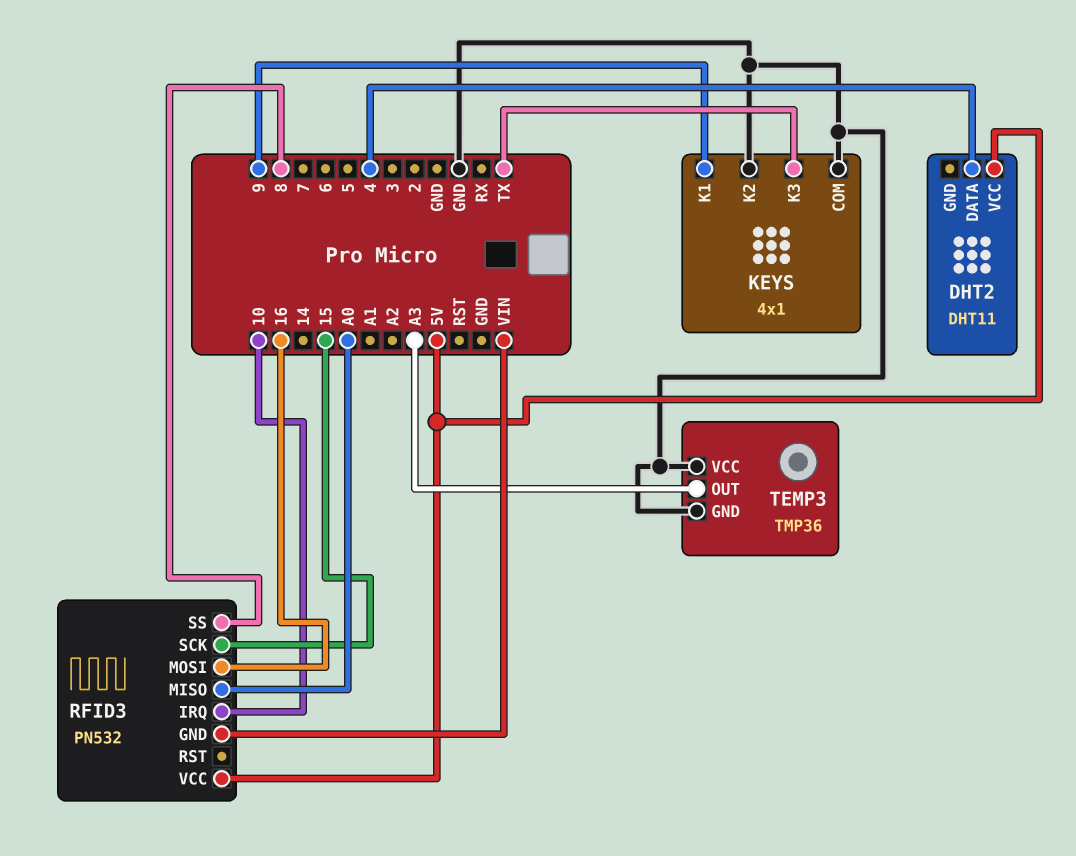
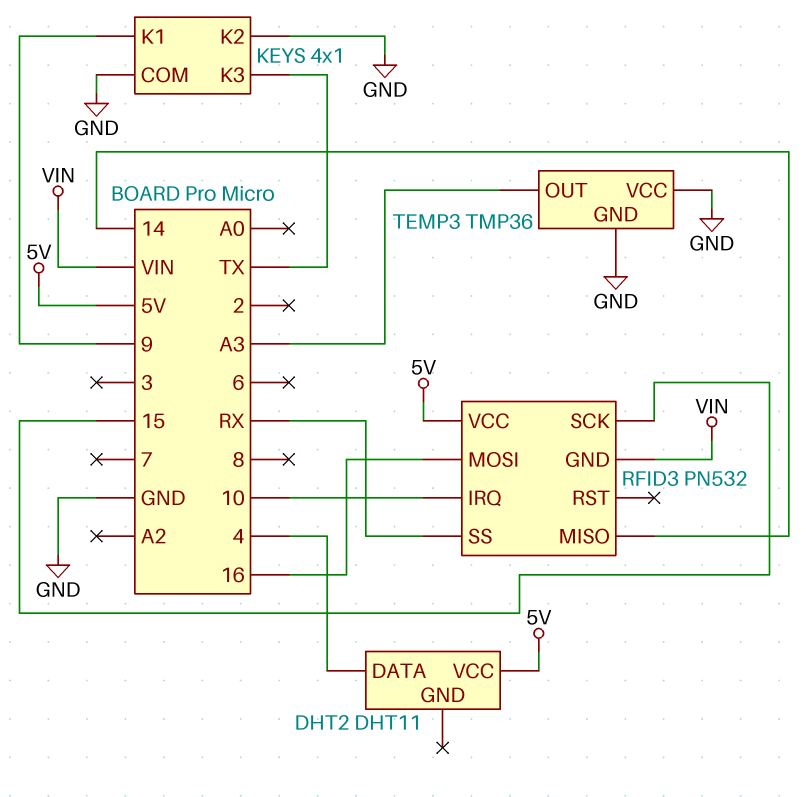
RFID3 pin MISO: A0 -> 14
RFID3 pin SS: 8 -> RX

